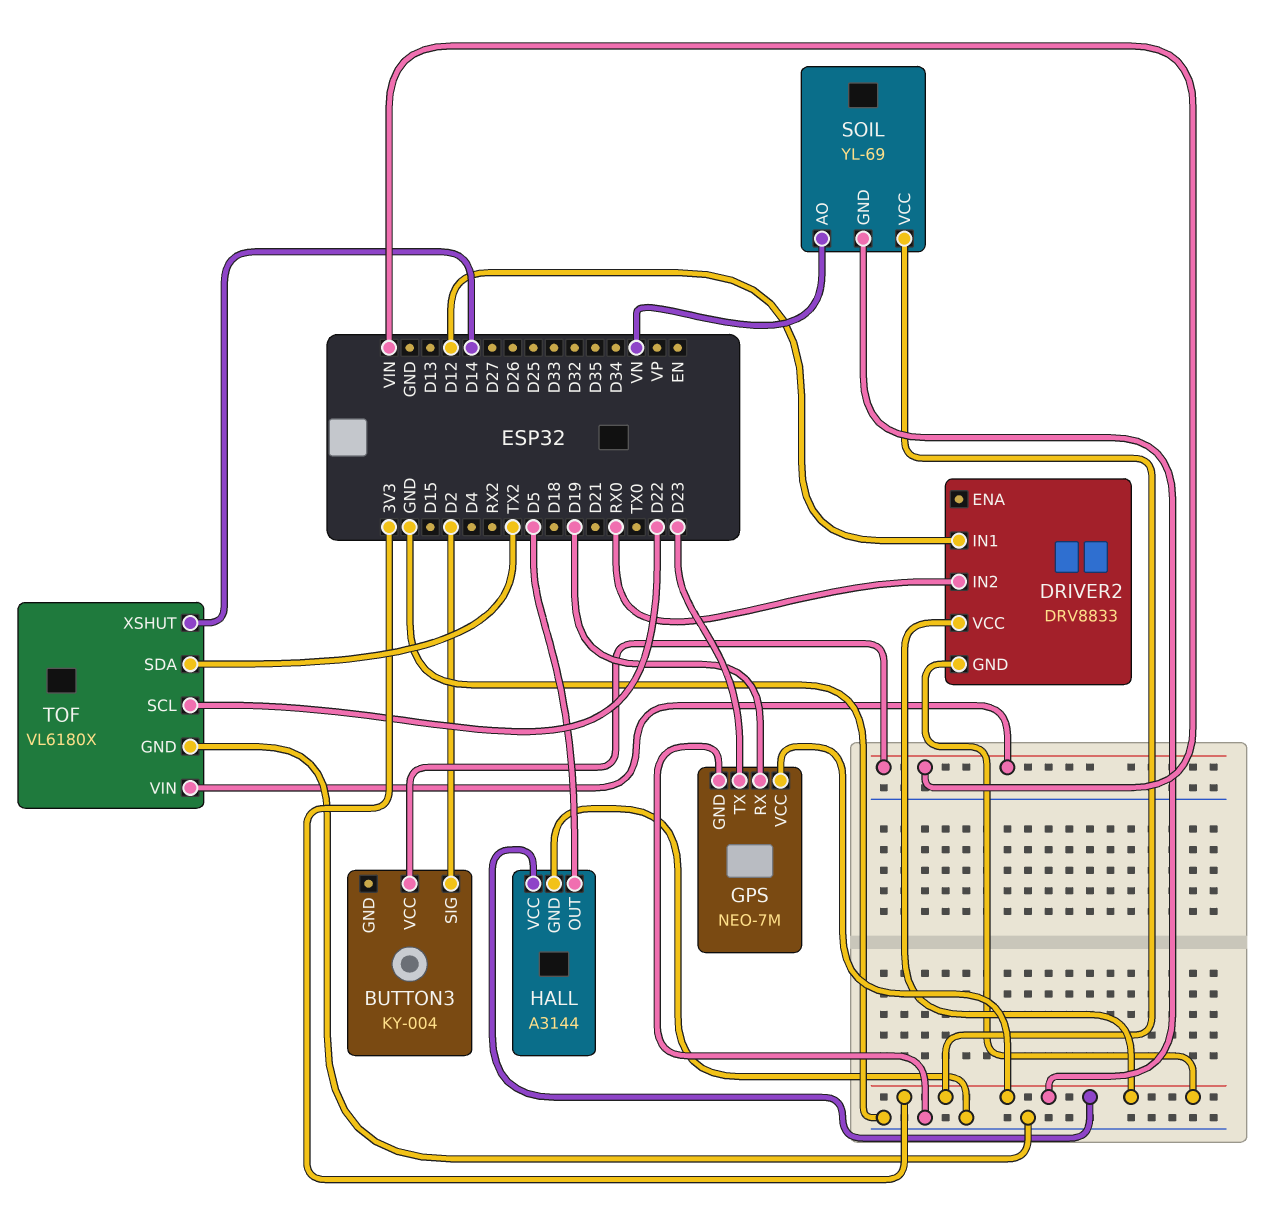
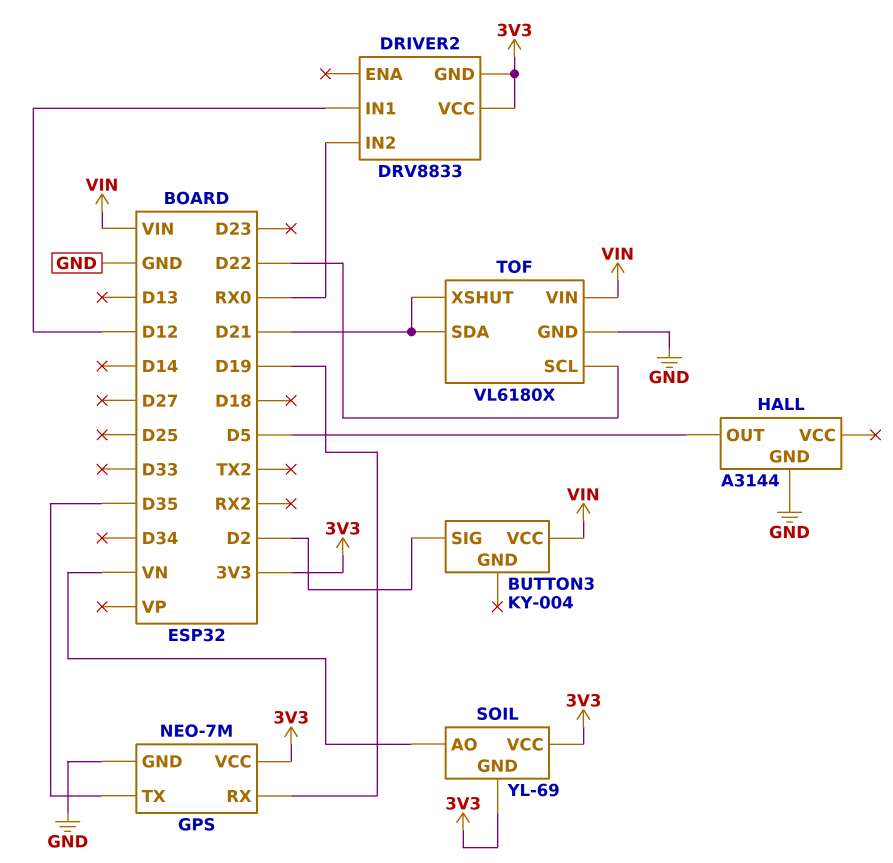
GPS pin TX: D23 -> D35
HALL pin VCC: 3V3 -> none
TOF pin SDA: TX2 -> D21
TOF pin XSHUT: D14 -> D21

